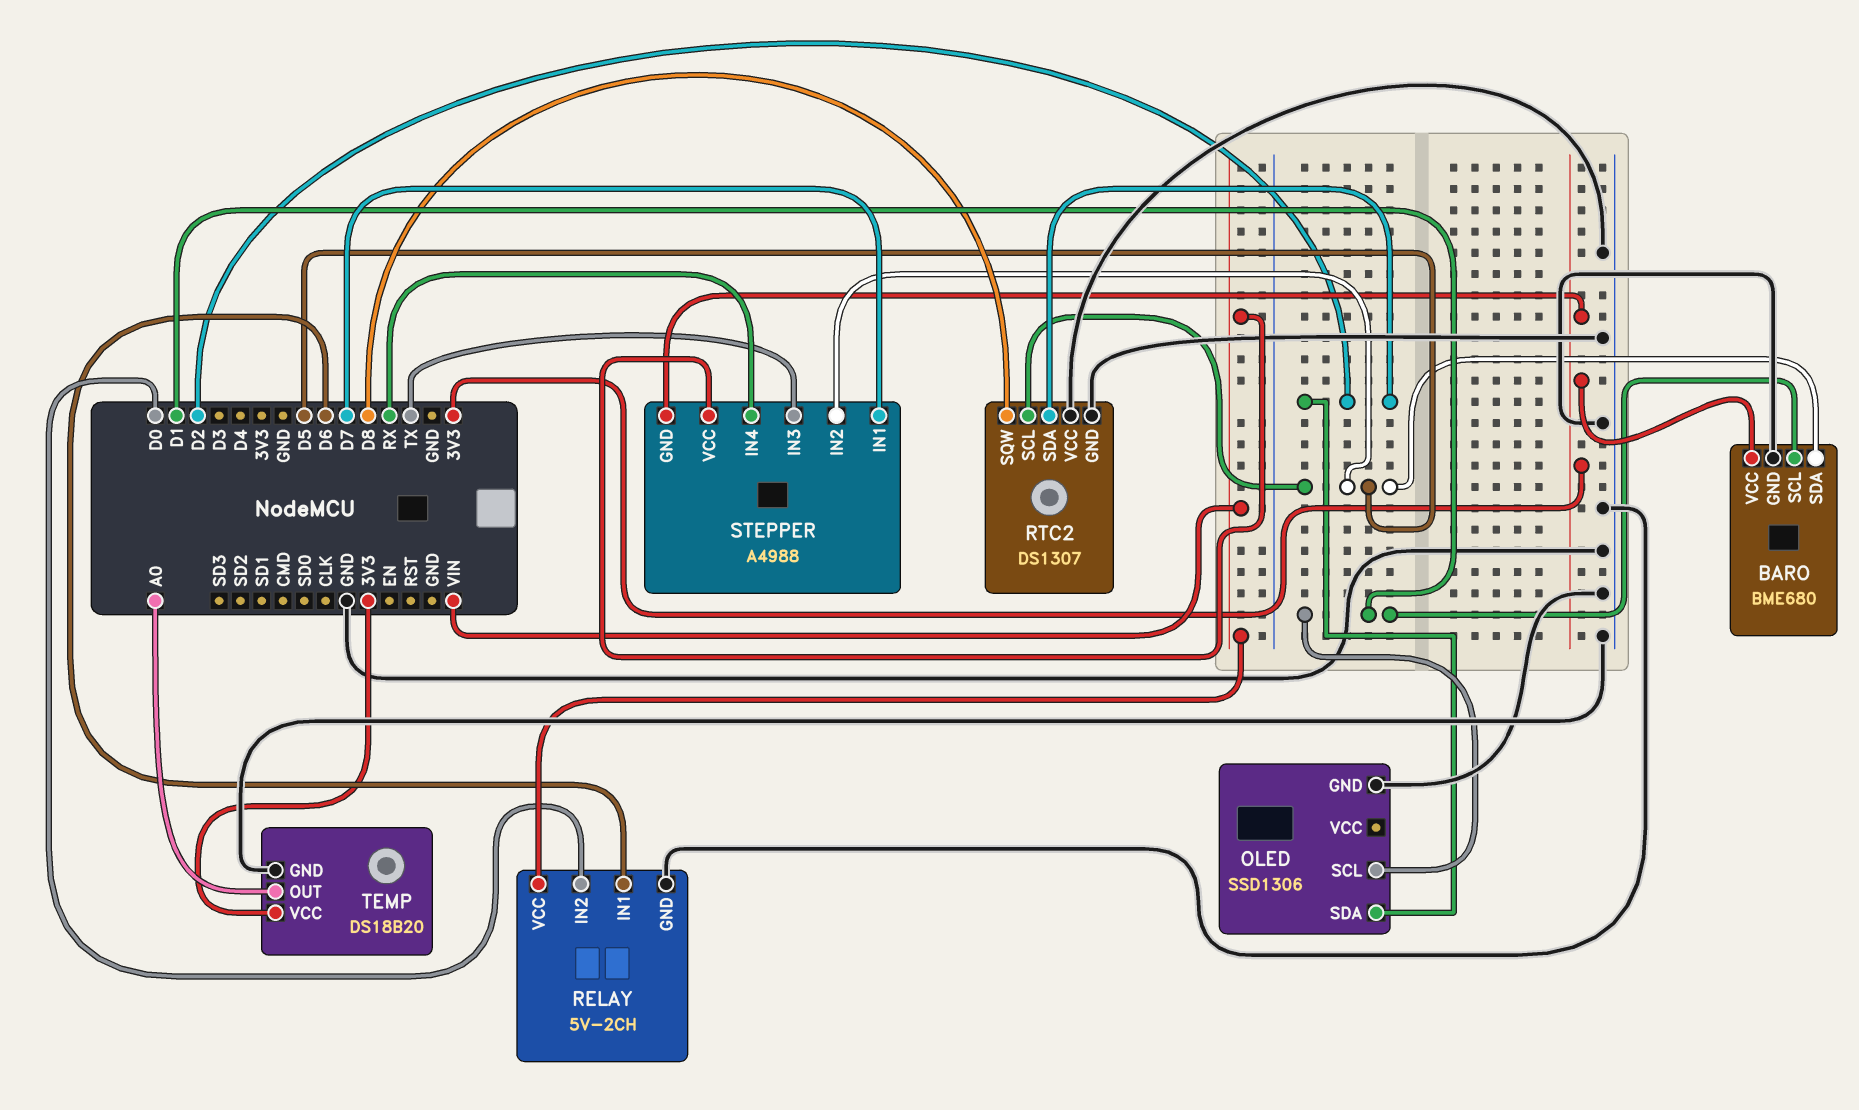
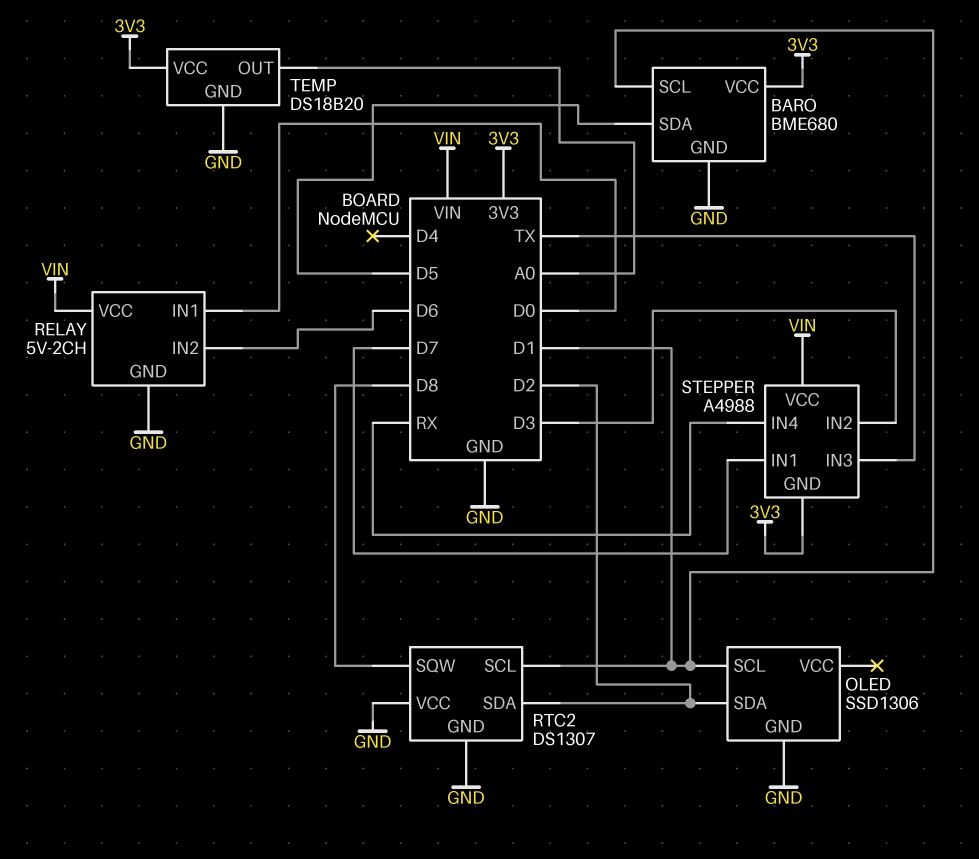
RELAY pin IN1: D6 -> D0
RELAY pin IN2: D0 -> D6
RTC2 pin SCL: D5 -> D1
STEPPER pin IN2: D5 -> D3

